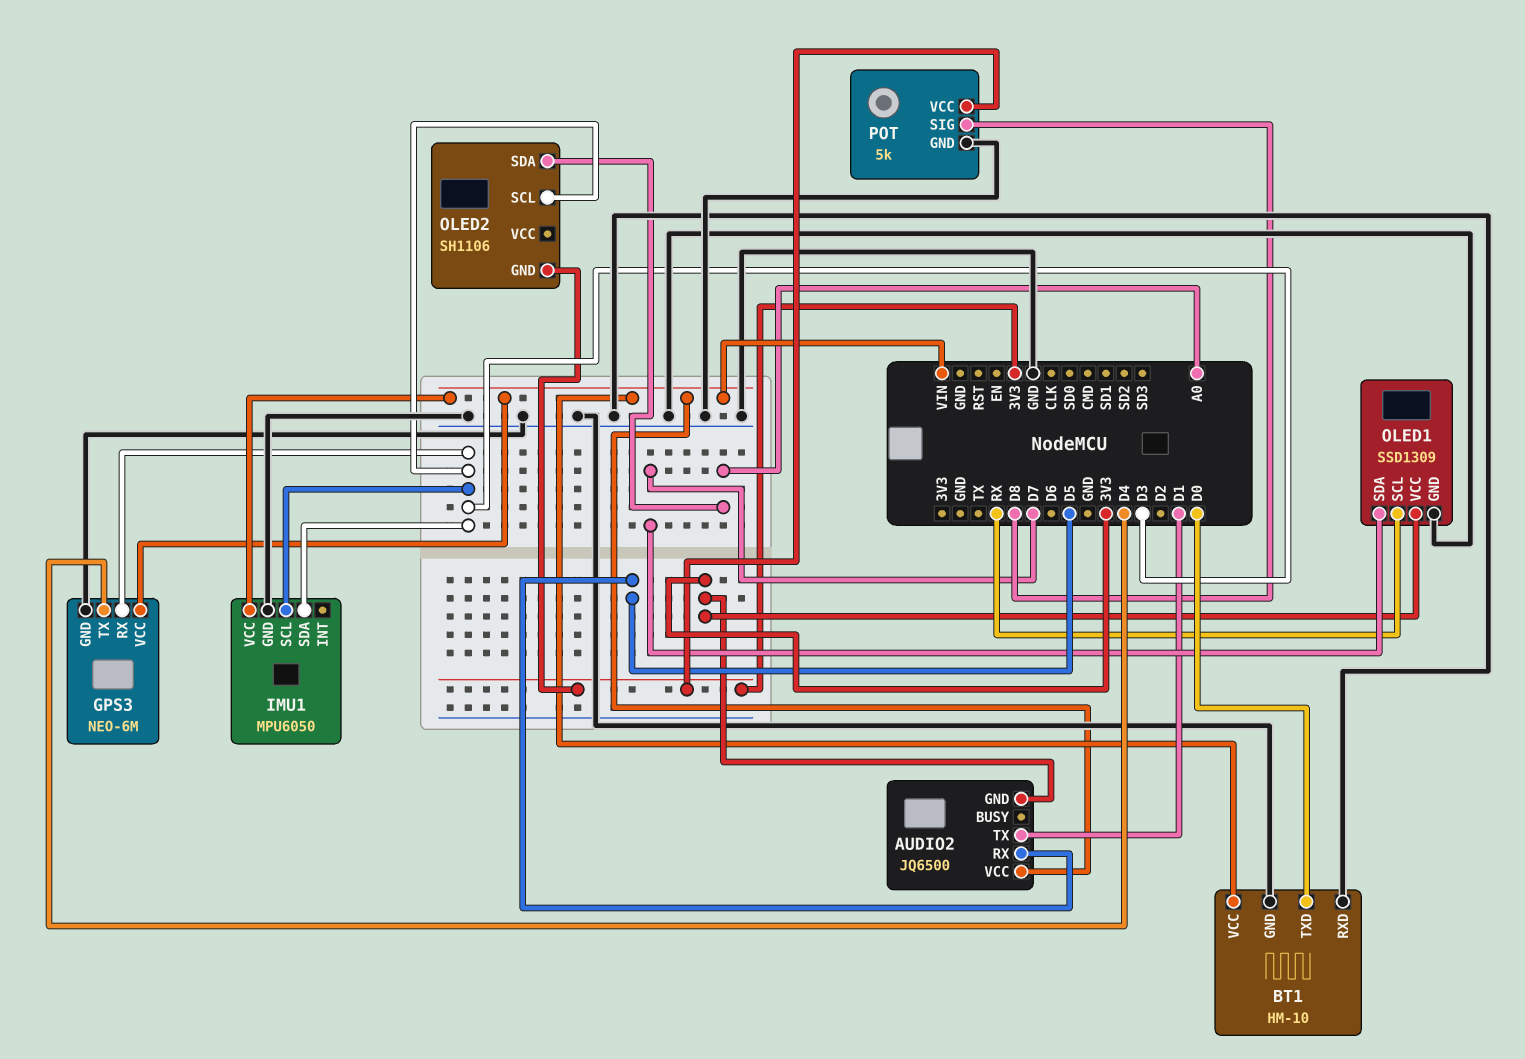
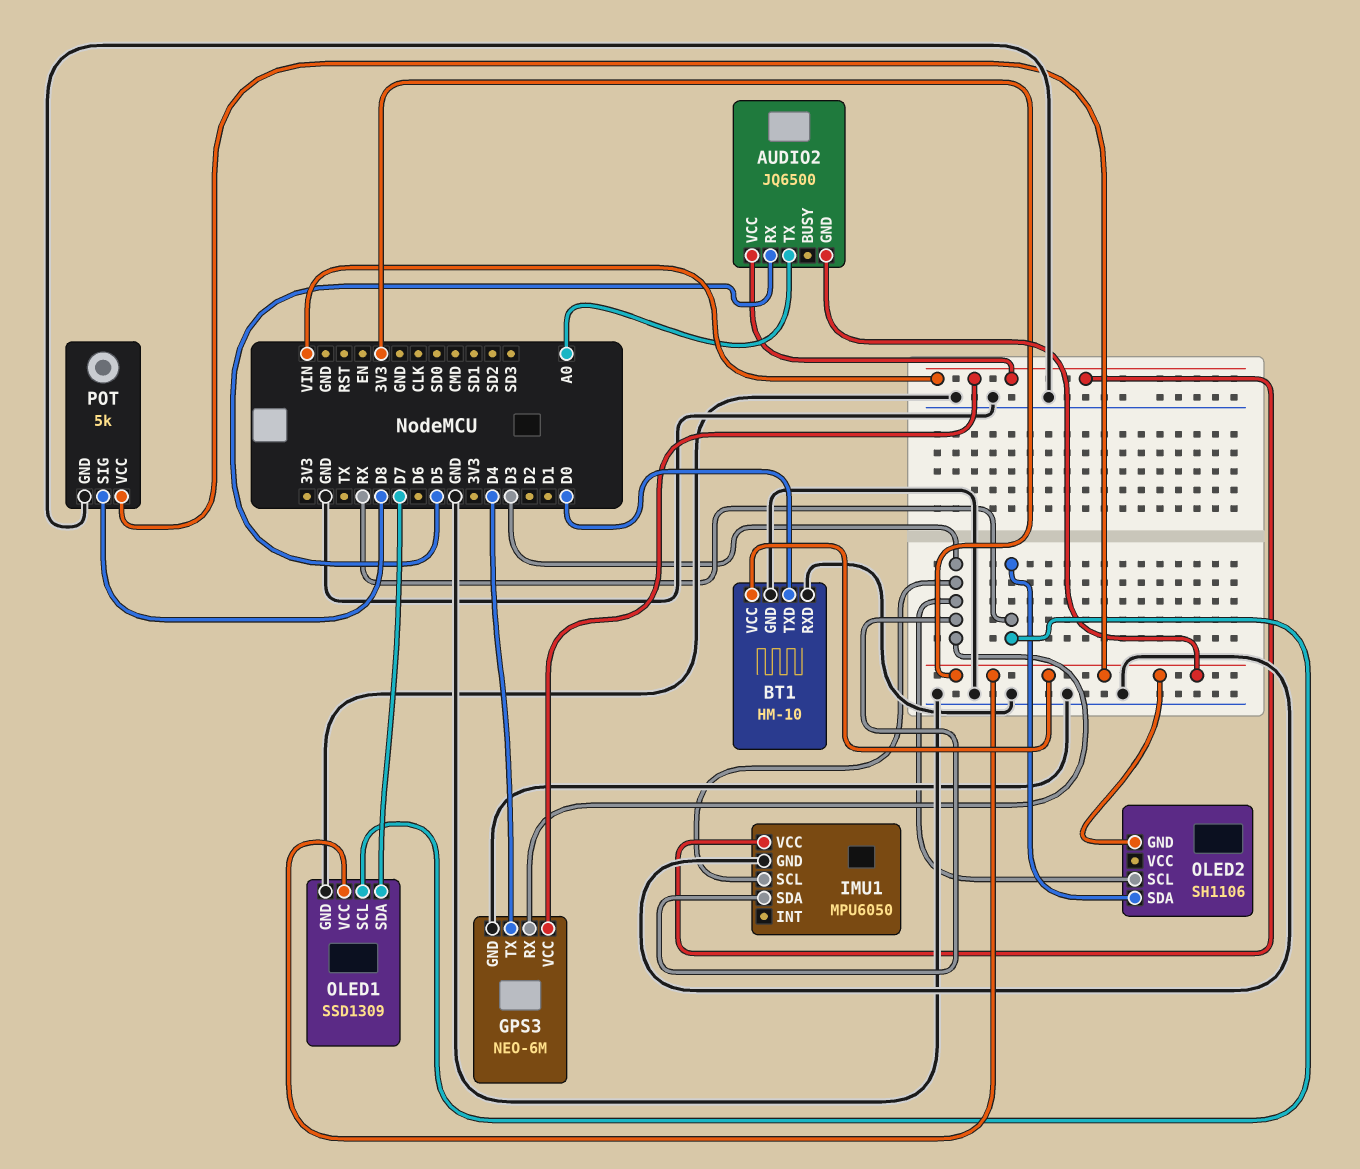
AUDIO2 pin TX: D1 -> A0
BT1 pin VCC: VIN -> 3V3
OLED2 pin SDA: A0 -> RX

